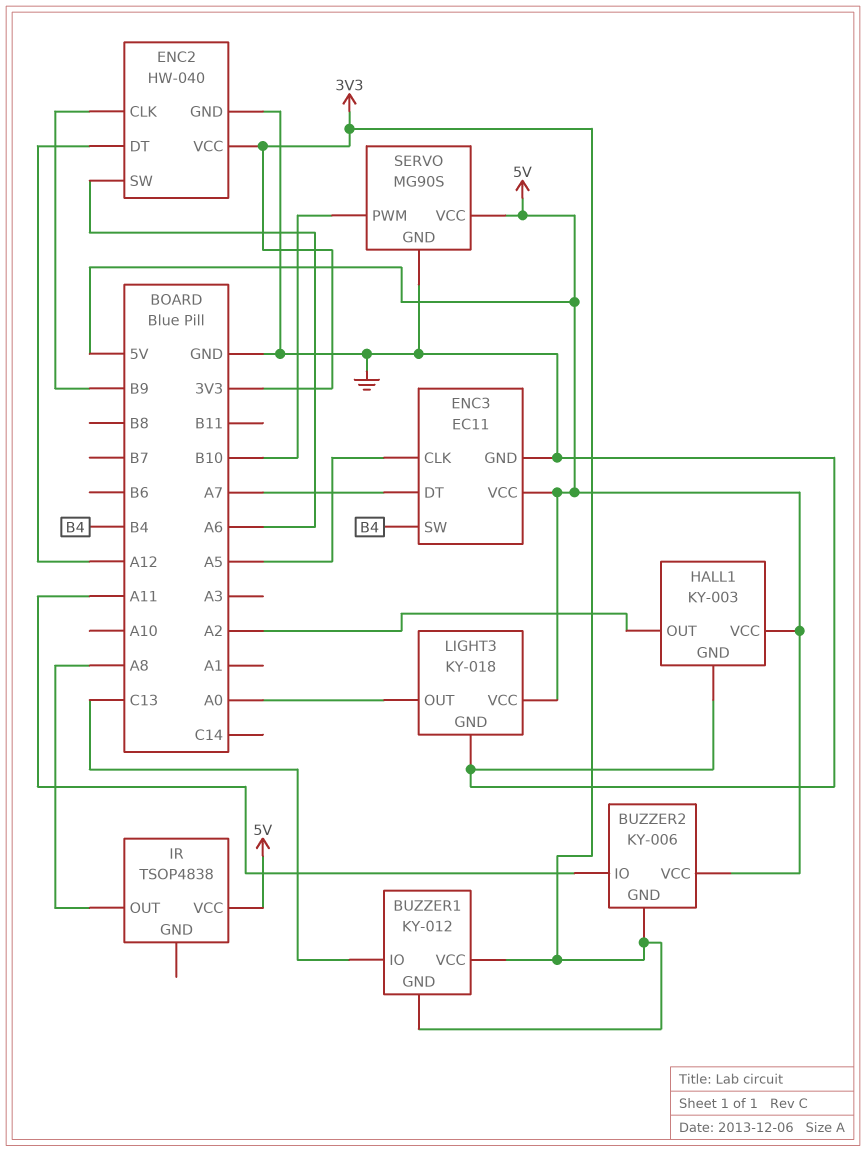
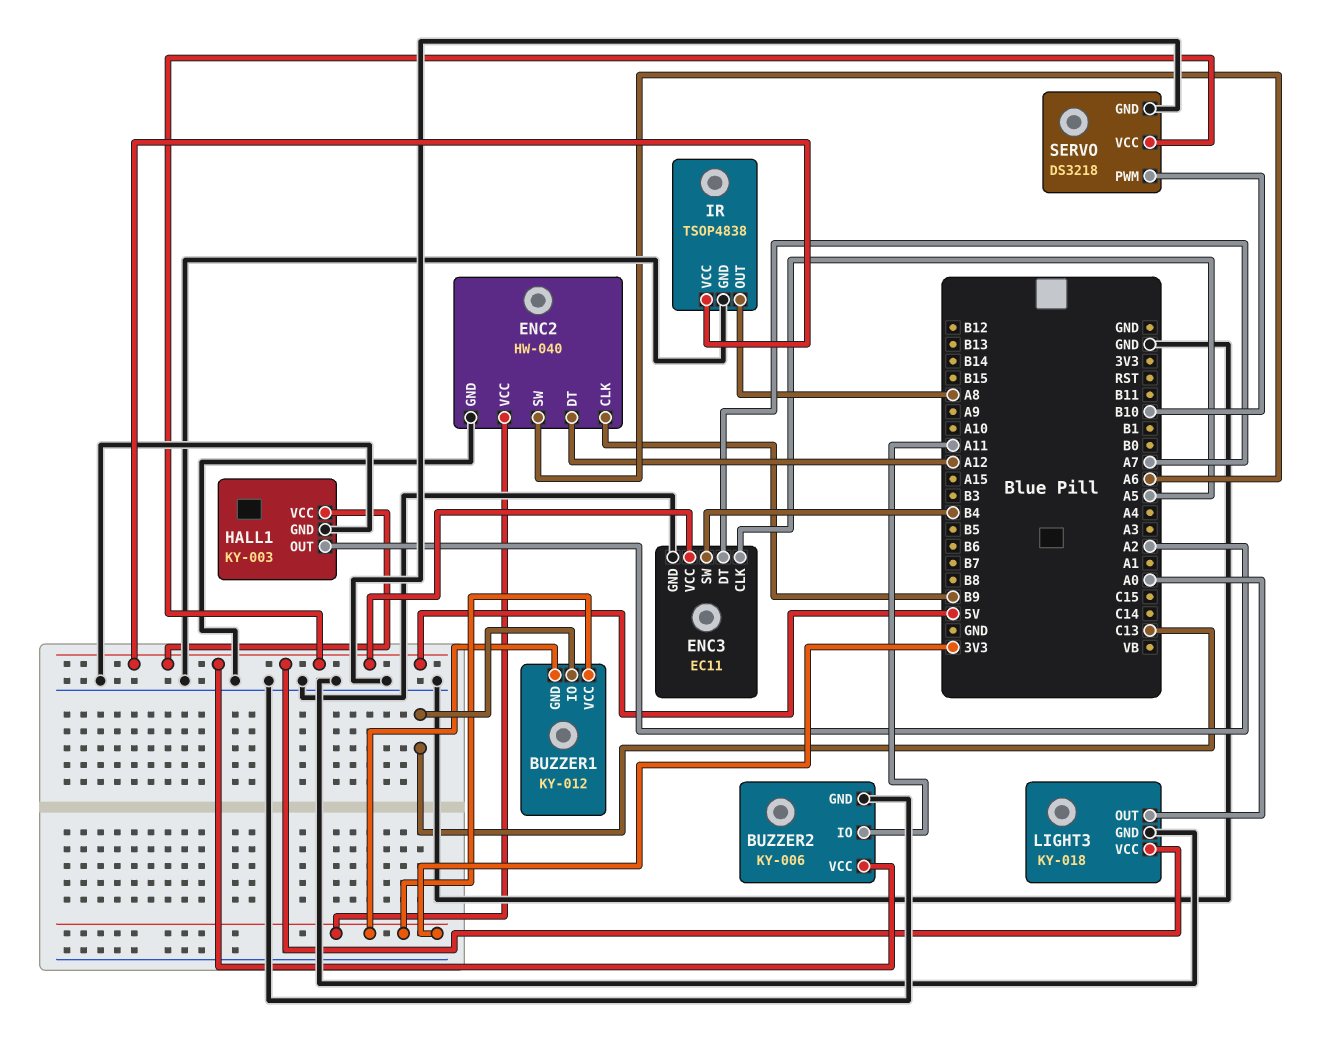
BUZZER2 pin GND: 3V3 -> GND
IR pin GND: none -> GND
SERVO: MG90S -> DS3218

